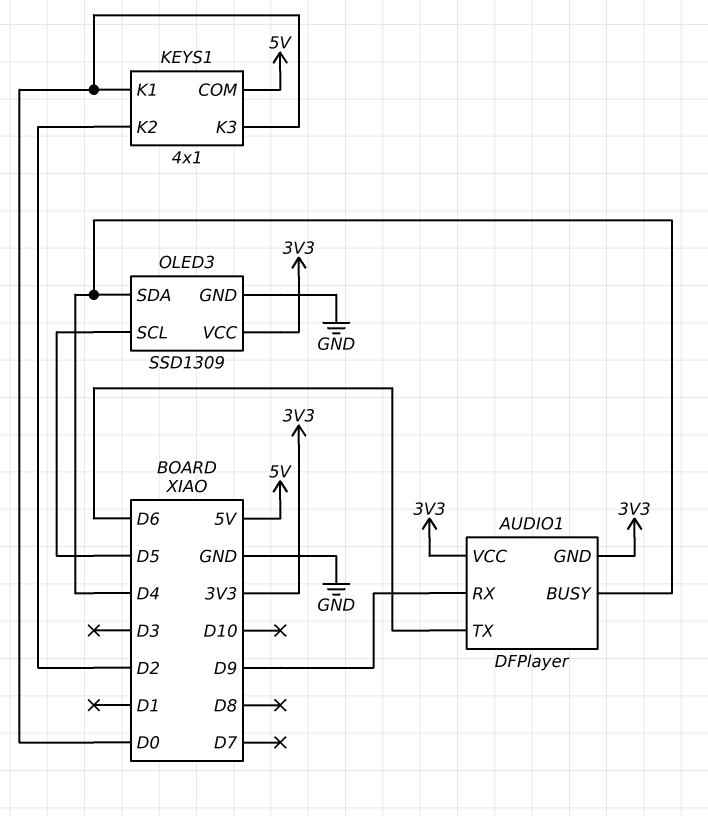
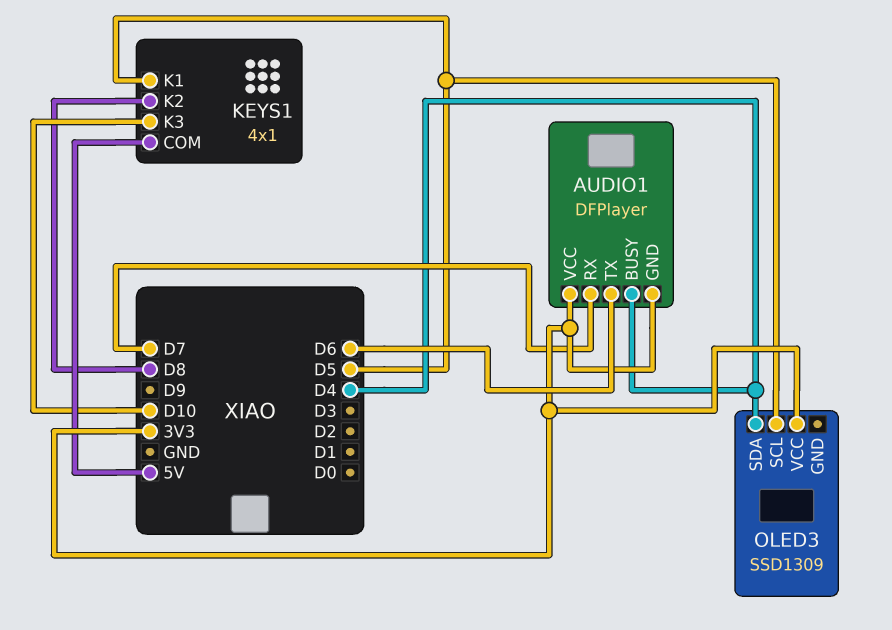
AUDIO1 pin RX: D9 -> D7
KEYS1 pin K1: D0 -> D5
KEYS1 pin K2: D2 -> D8
KEYS1 pin K3: D0 -> D10
OLED3 pin GND: GND -> none

